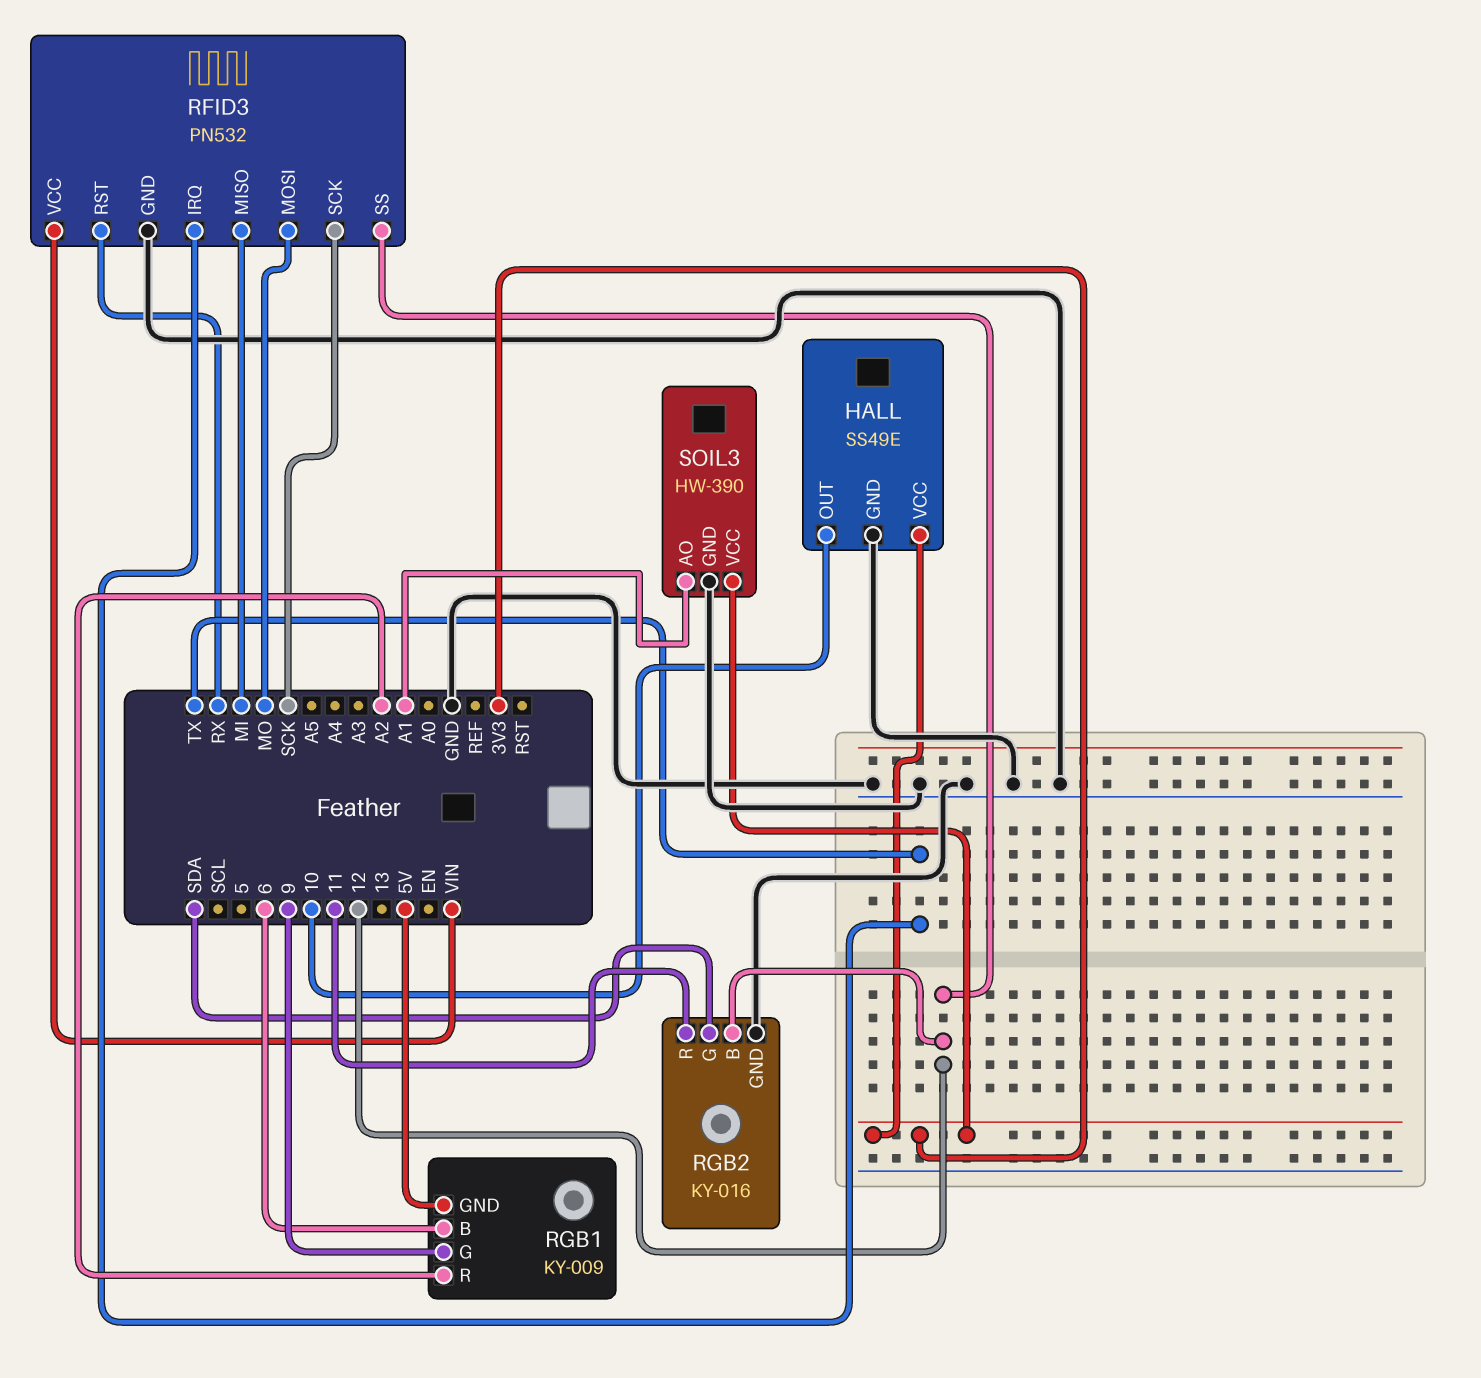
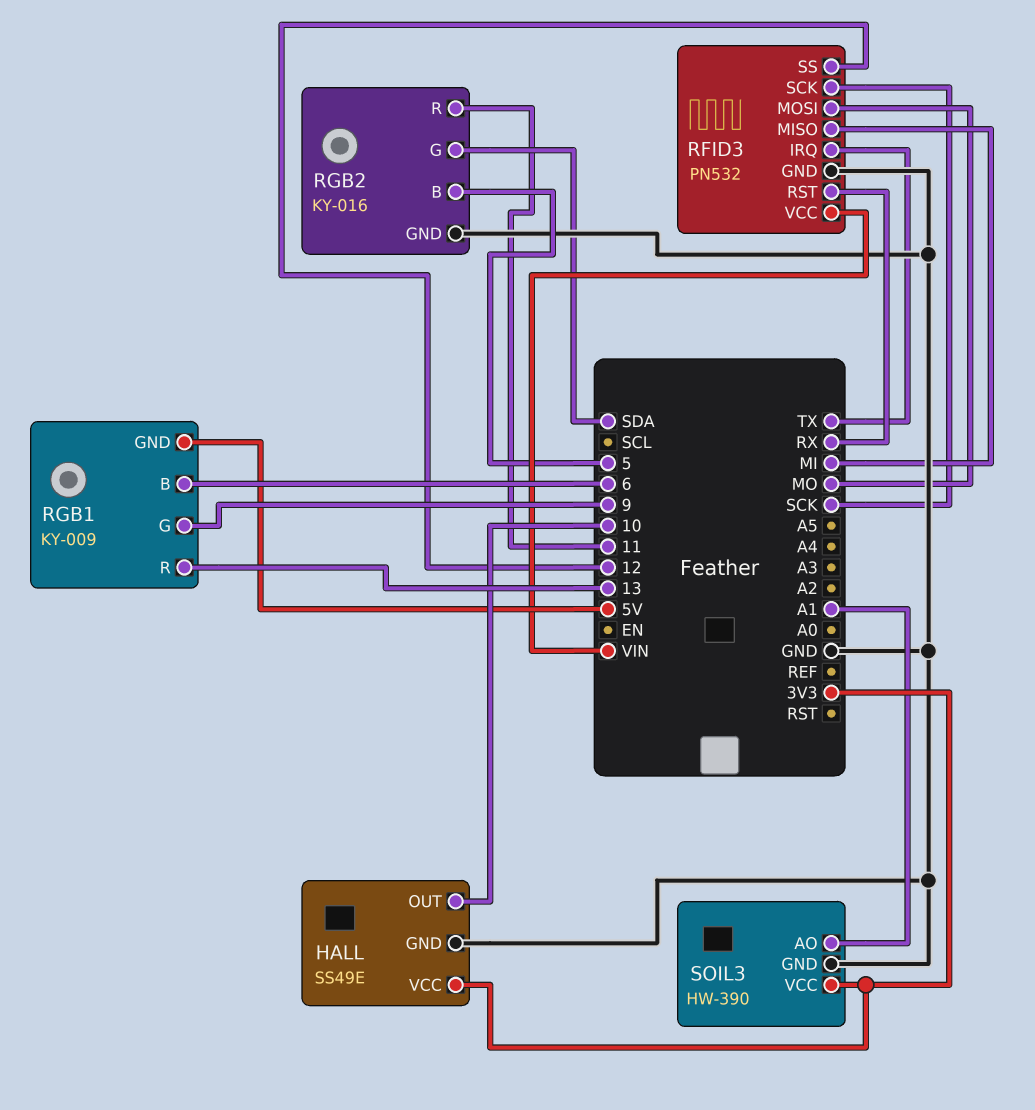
RGB1 pin R: A2 -> 13
RGB2 pin B: 12 -> 5

